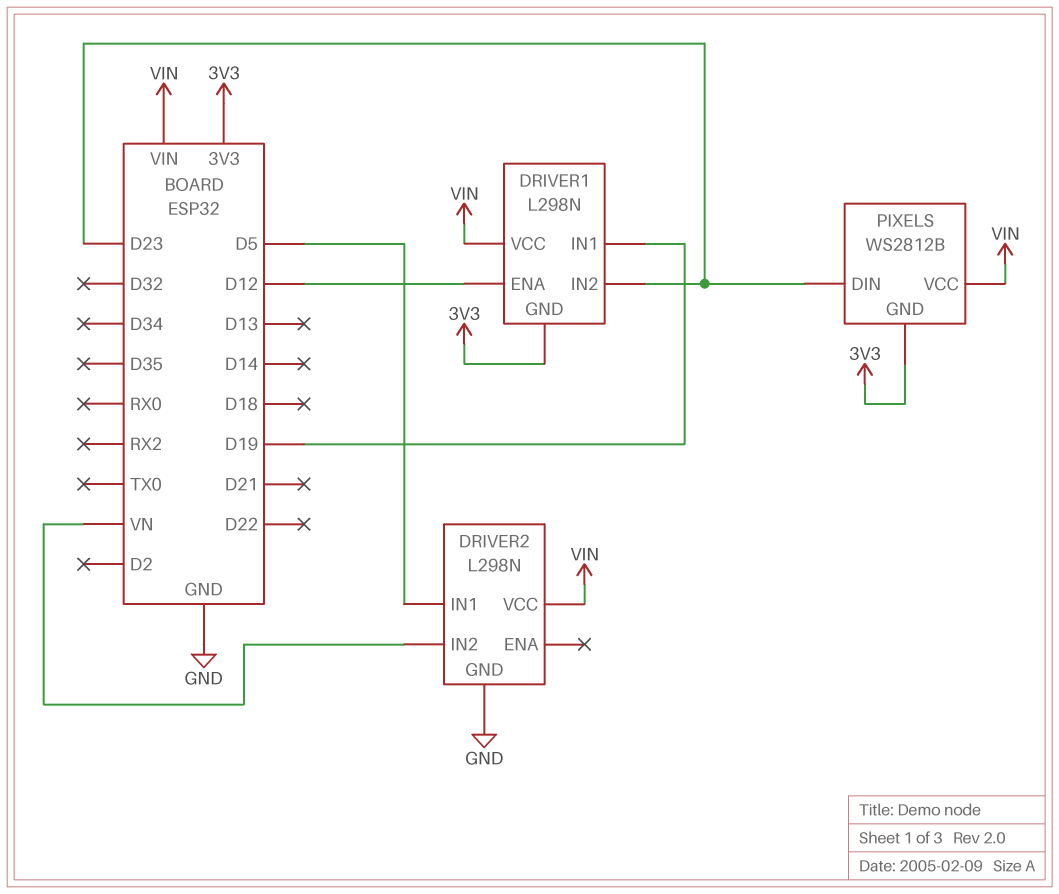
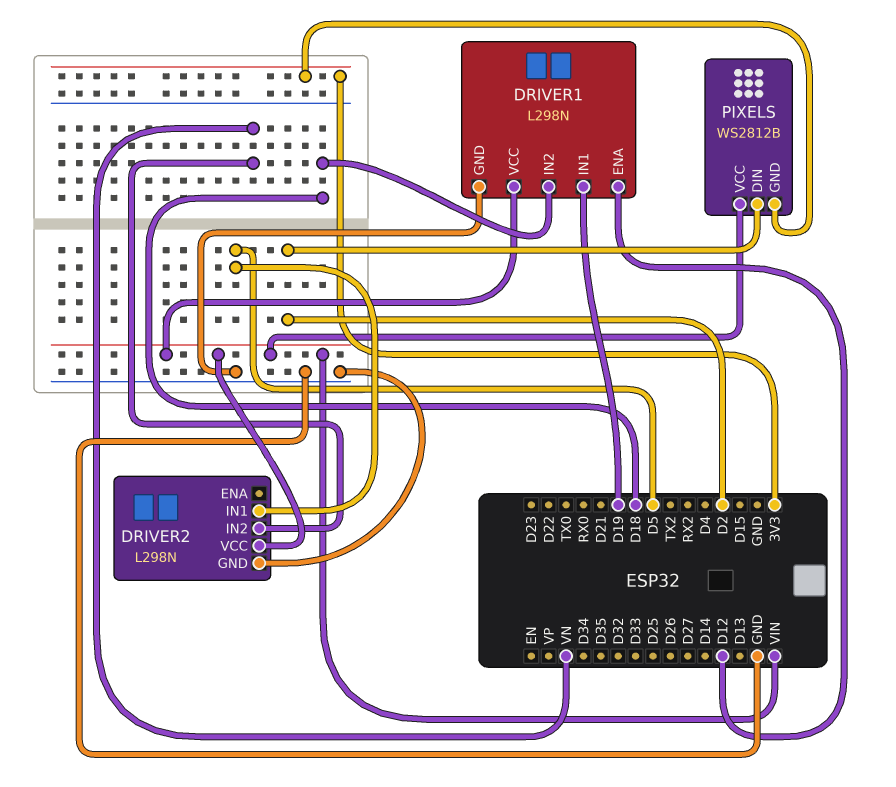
DRIVER1 pin GND: 3V3 -> GND
DRIVER1 pin IN2: D23 -> D18
PIXELS pin DIN: D23 -> D2

